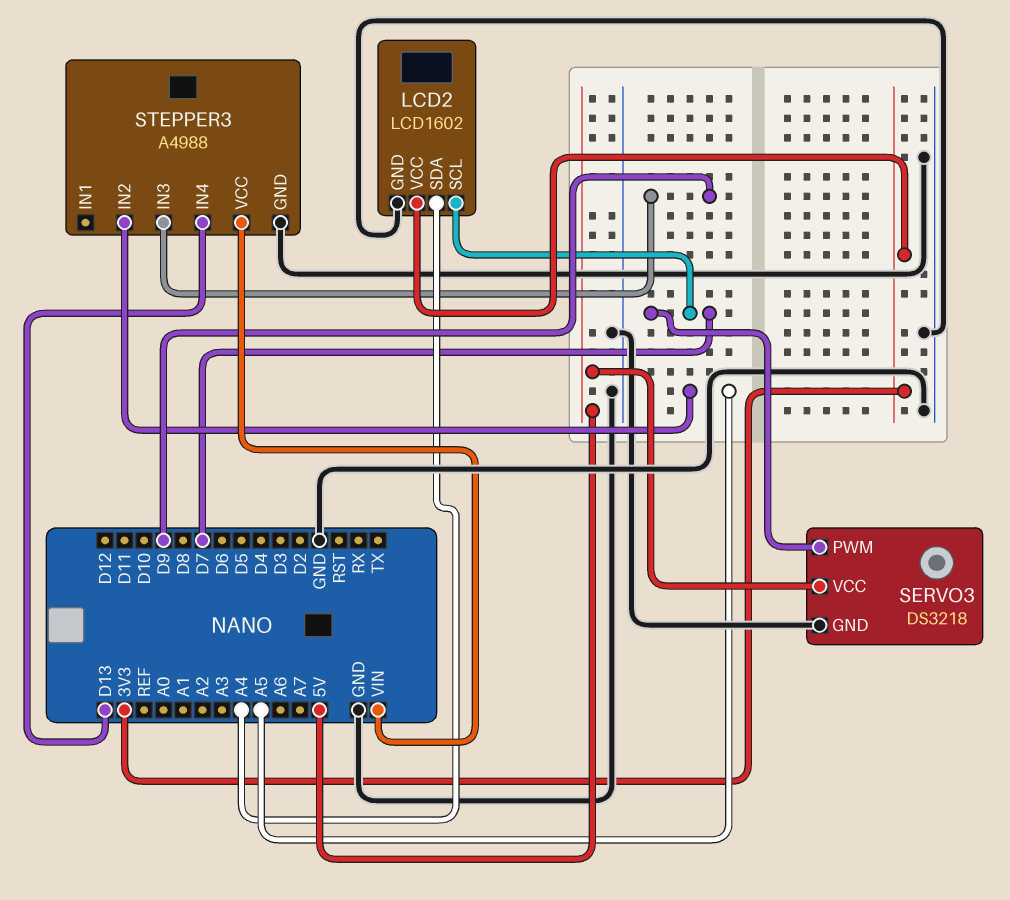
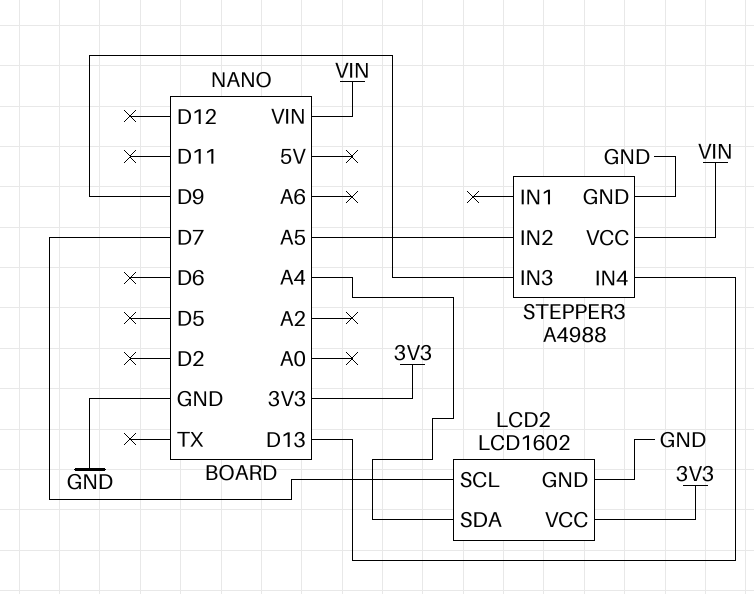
SERVO3: DS3218 -> none
SERVO3 pin GND: GND -> none
SERVO3 pin PWM: D7 -> none
SERVO3 pin VCC: 5V -> none

